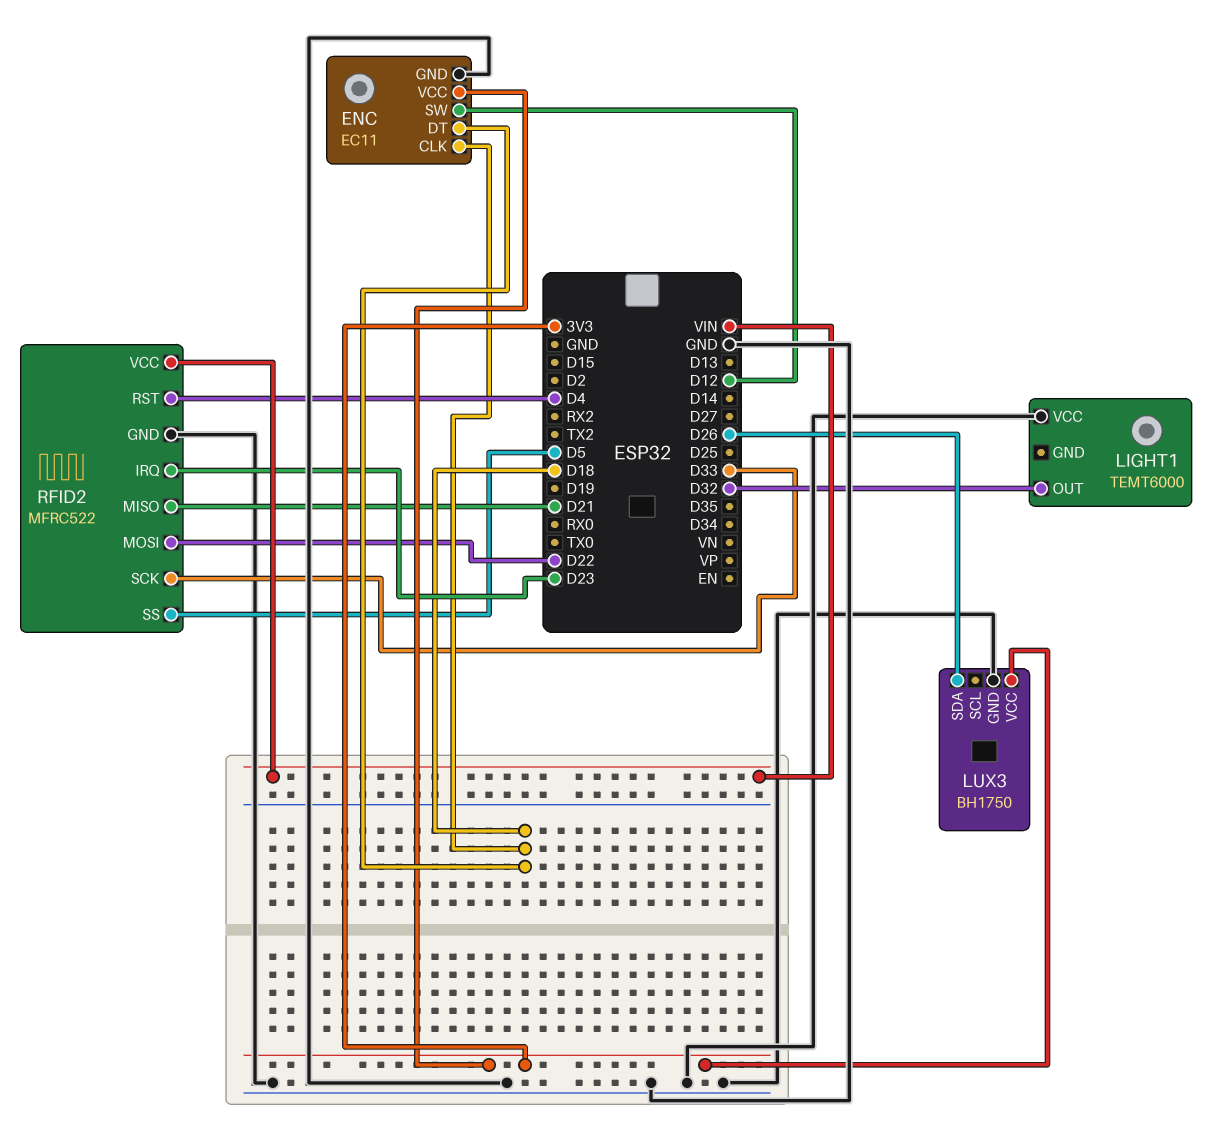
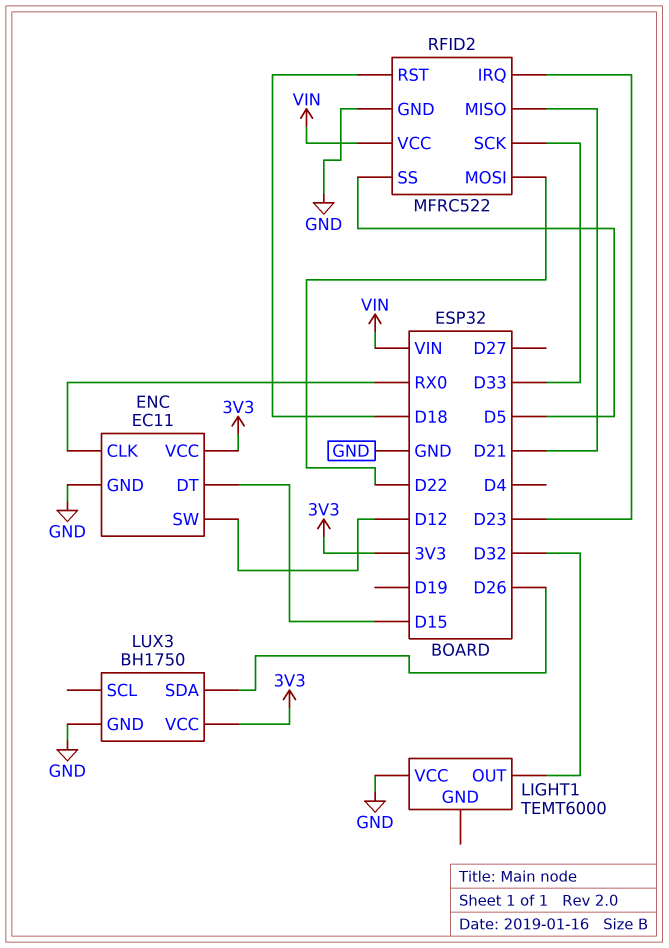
ENC pin CLK: D18 -> RX0
ENC pin DT: D18 -> D15
RFID2 pin RST: D4 -> D18

